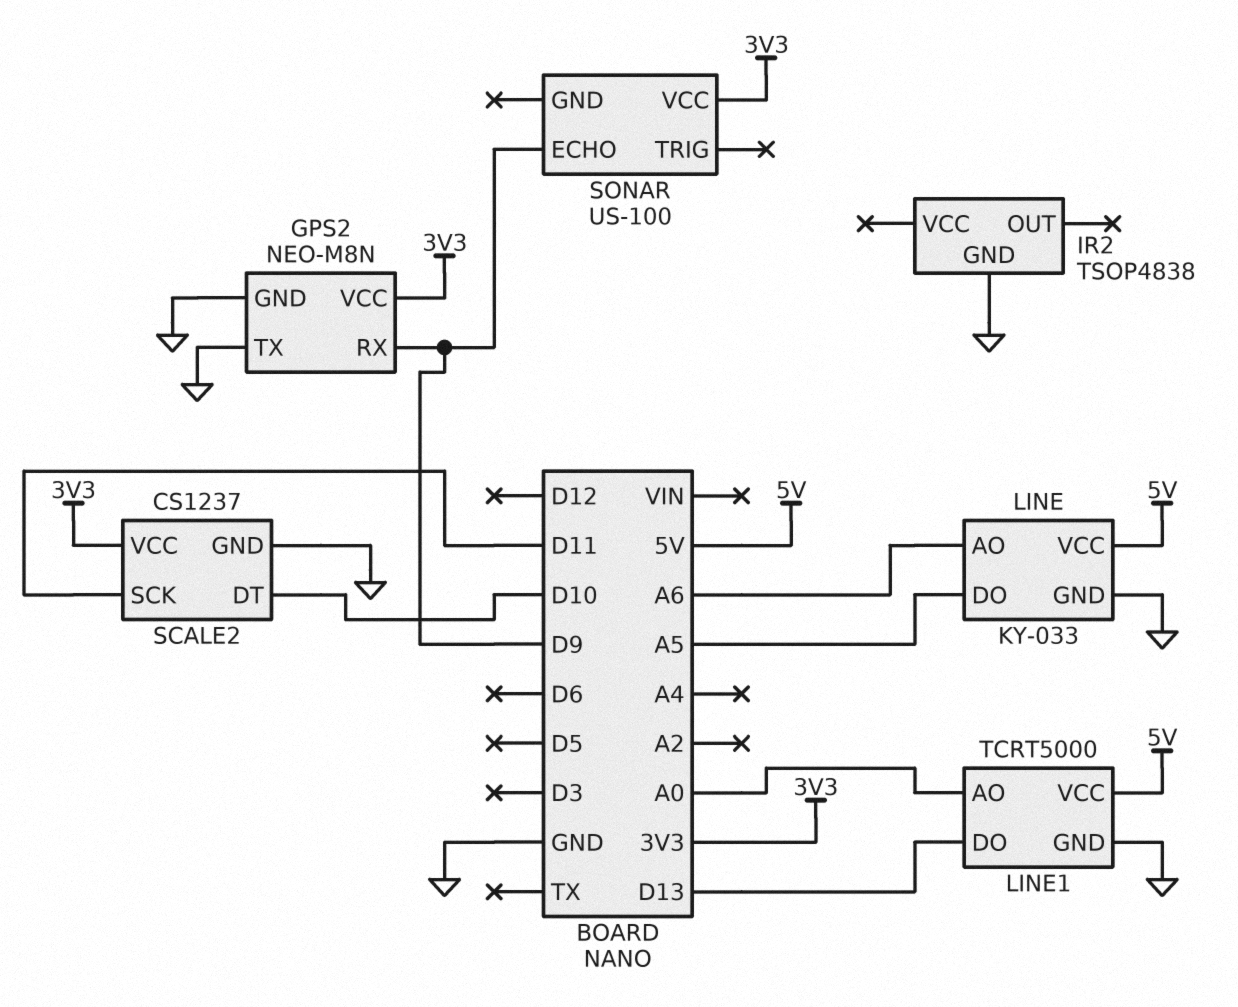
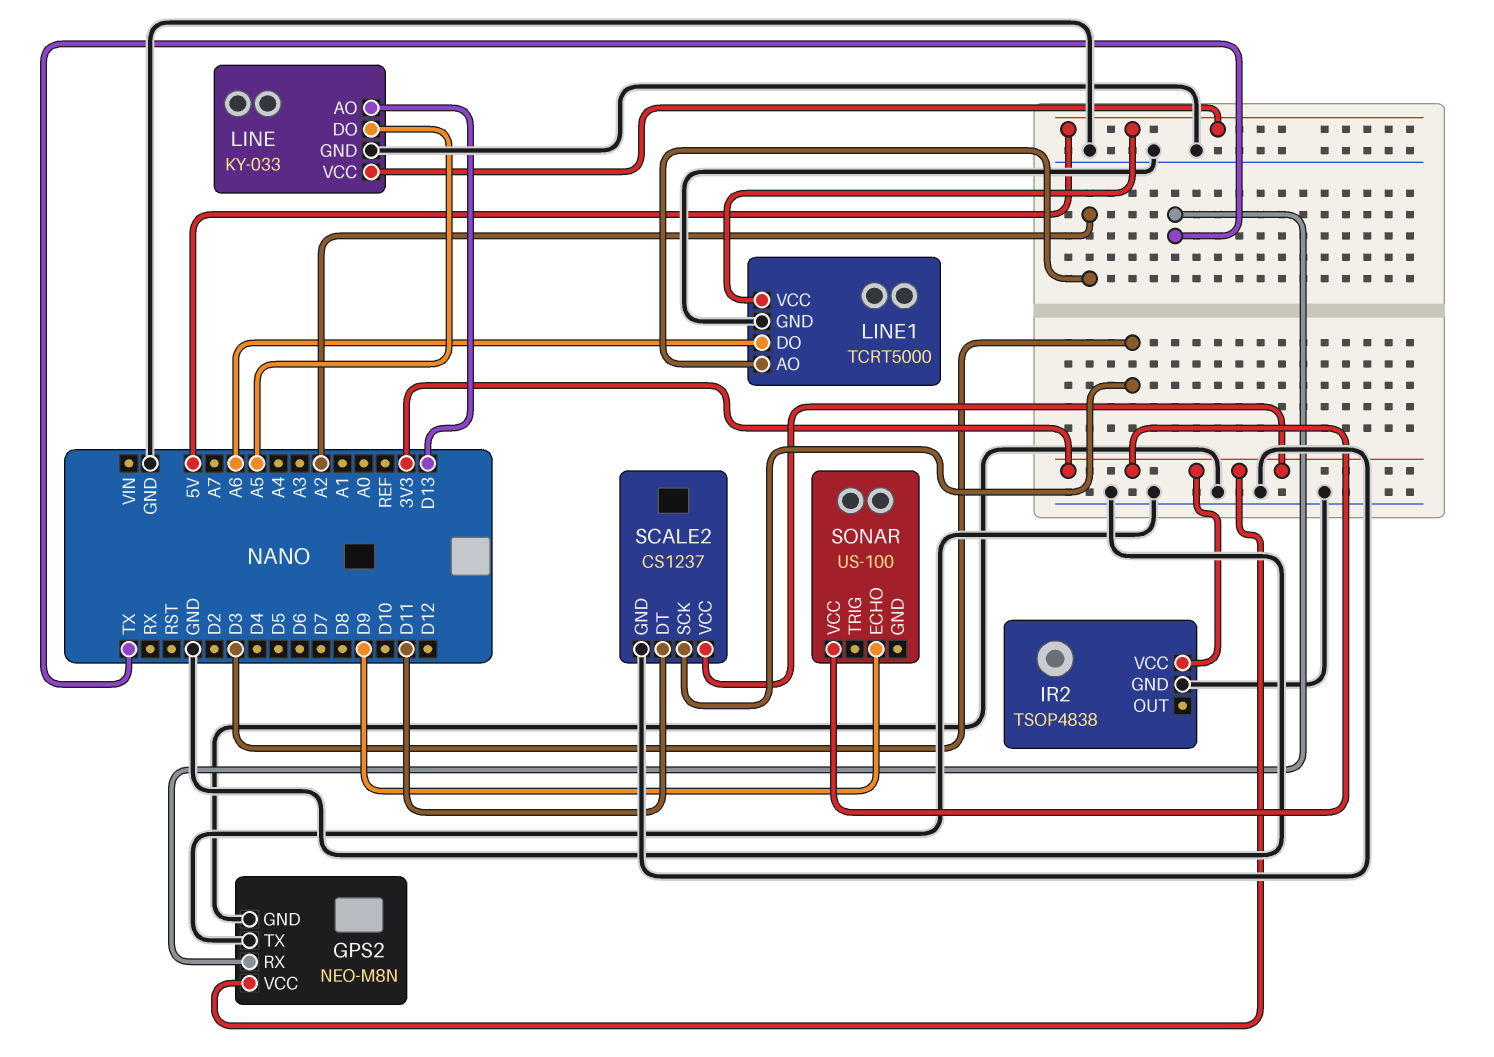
GPS2 pin RX: D9 -> TX
IR2 pin VCC: none -> 3V3
LINE pin AO: A6 -> D13
LINE1 pin AO: A0 -> A2
LINE1 pin DO: D13 -> A6
SCALE2 pin DT: D10 -> D11
SCALE2 pin SCK: D11 -> D3

